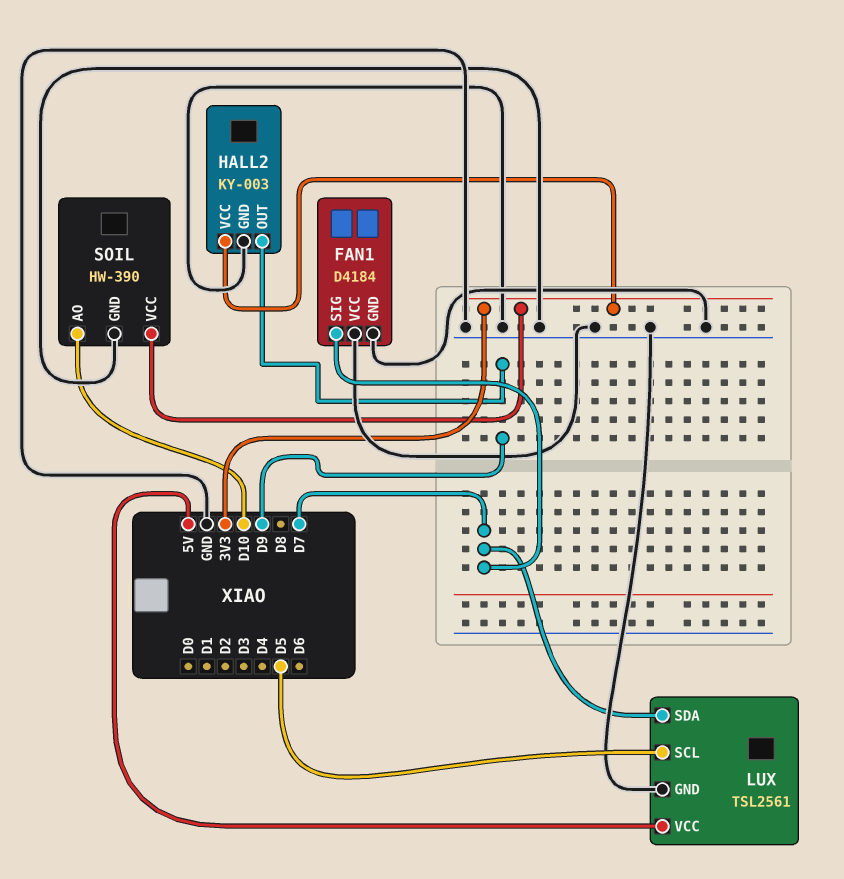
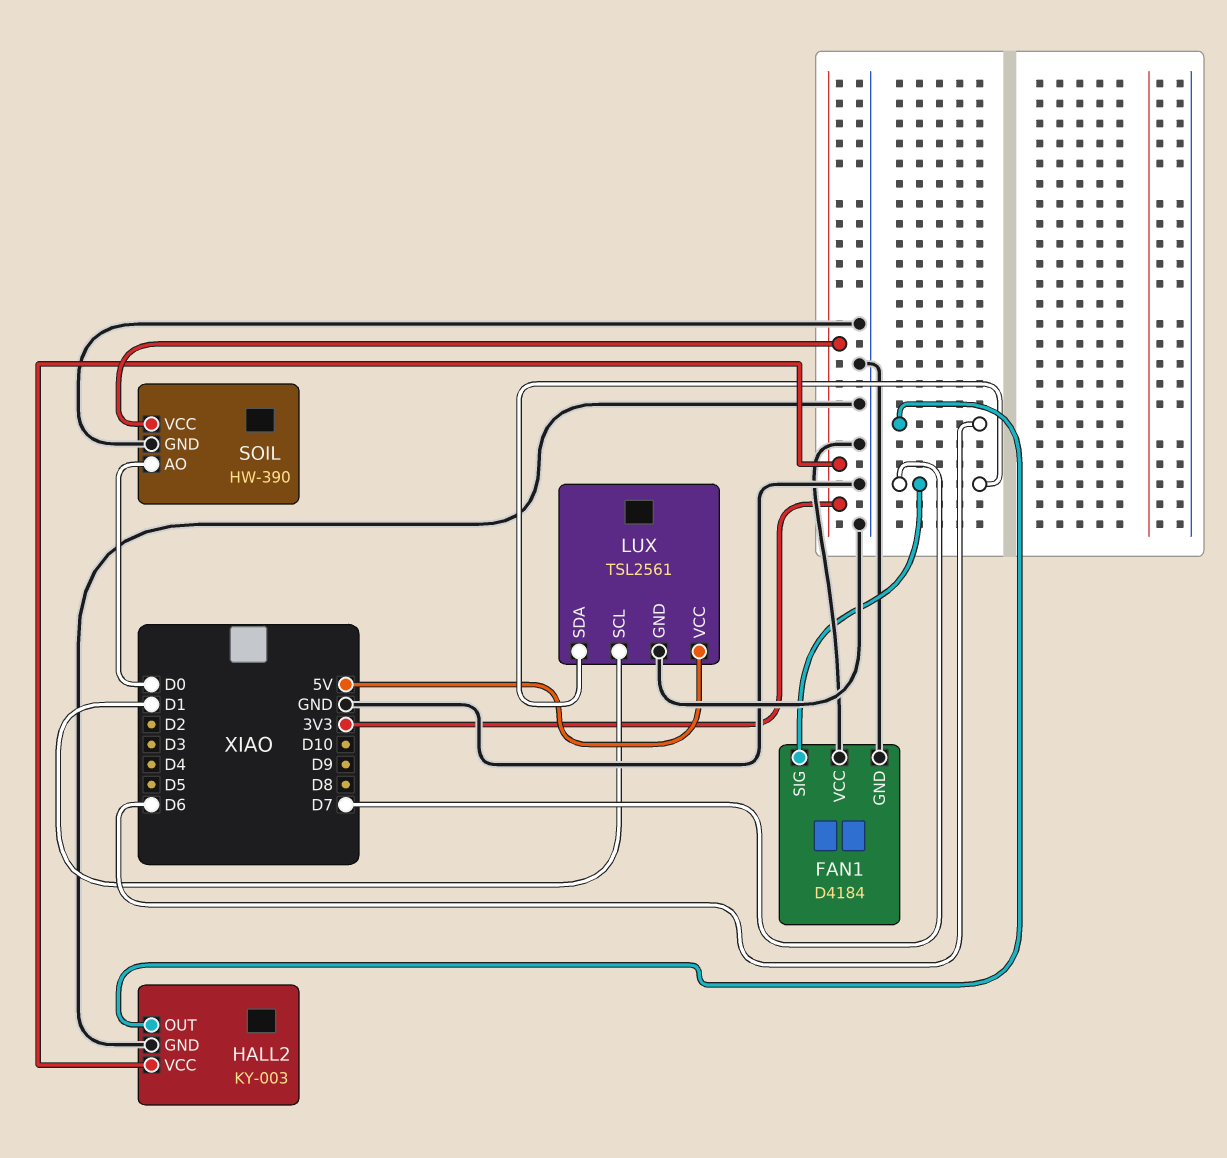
HALL2 pin OUT: D9 -> D6
LUX pin SCL: D5 -> D1
SOIL pin AO: D10 -> D0

